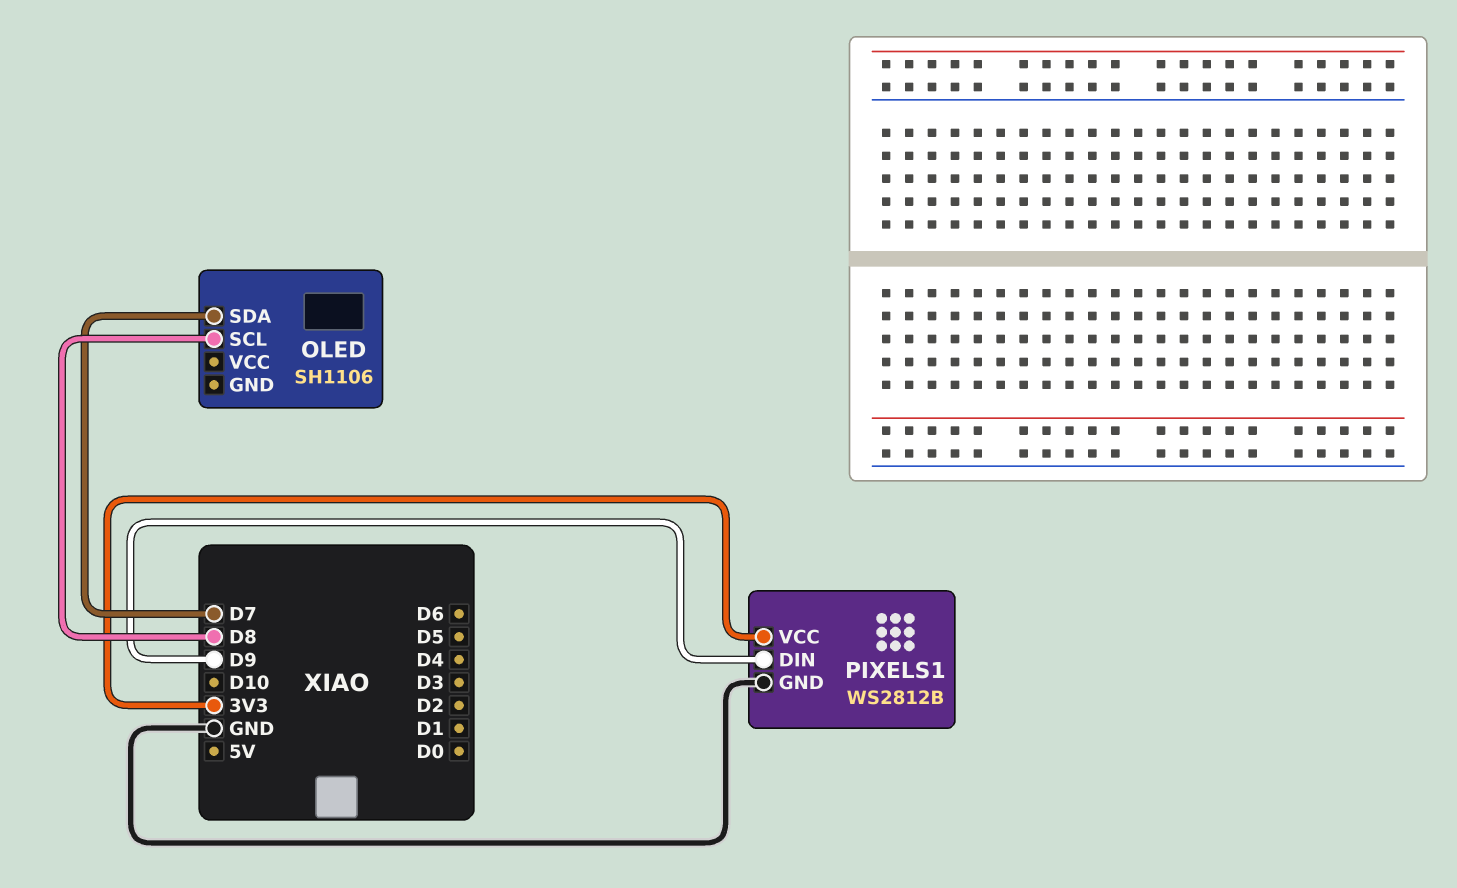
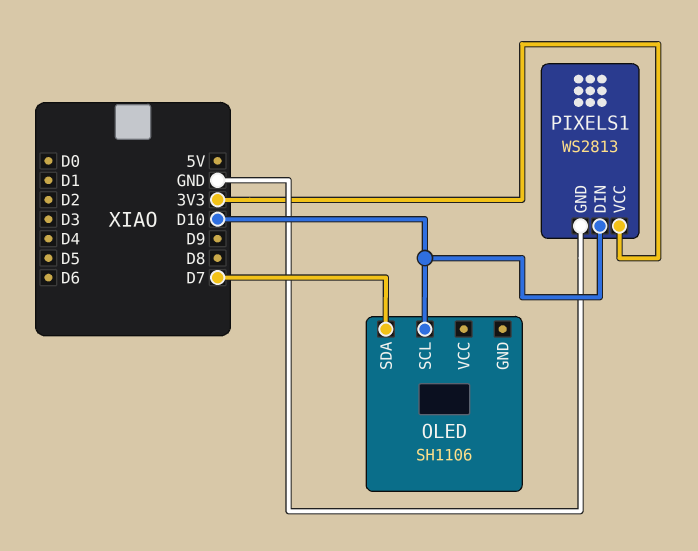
OLED pin SCL: D8 -> D10
PIXELS1: WS2812B -> WS2813
PIXELS1 pin DIN: D9 -> D10

